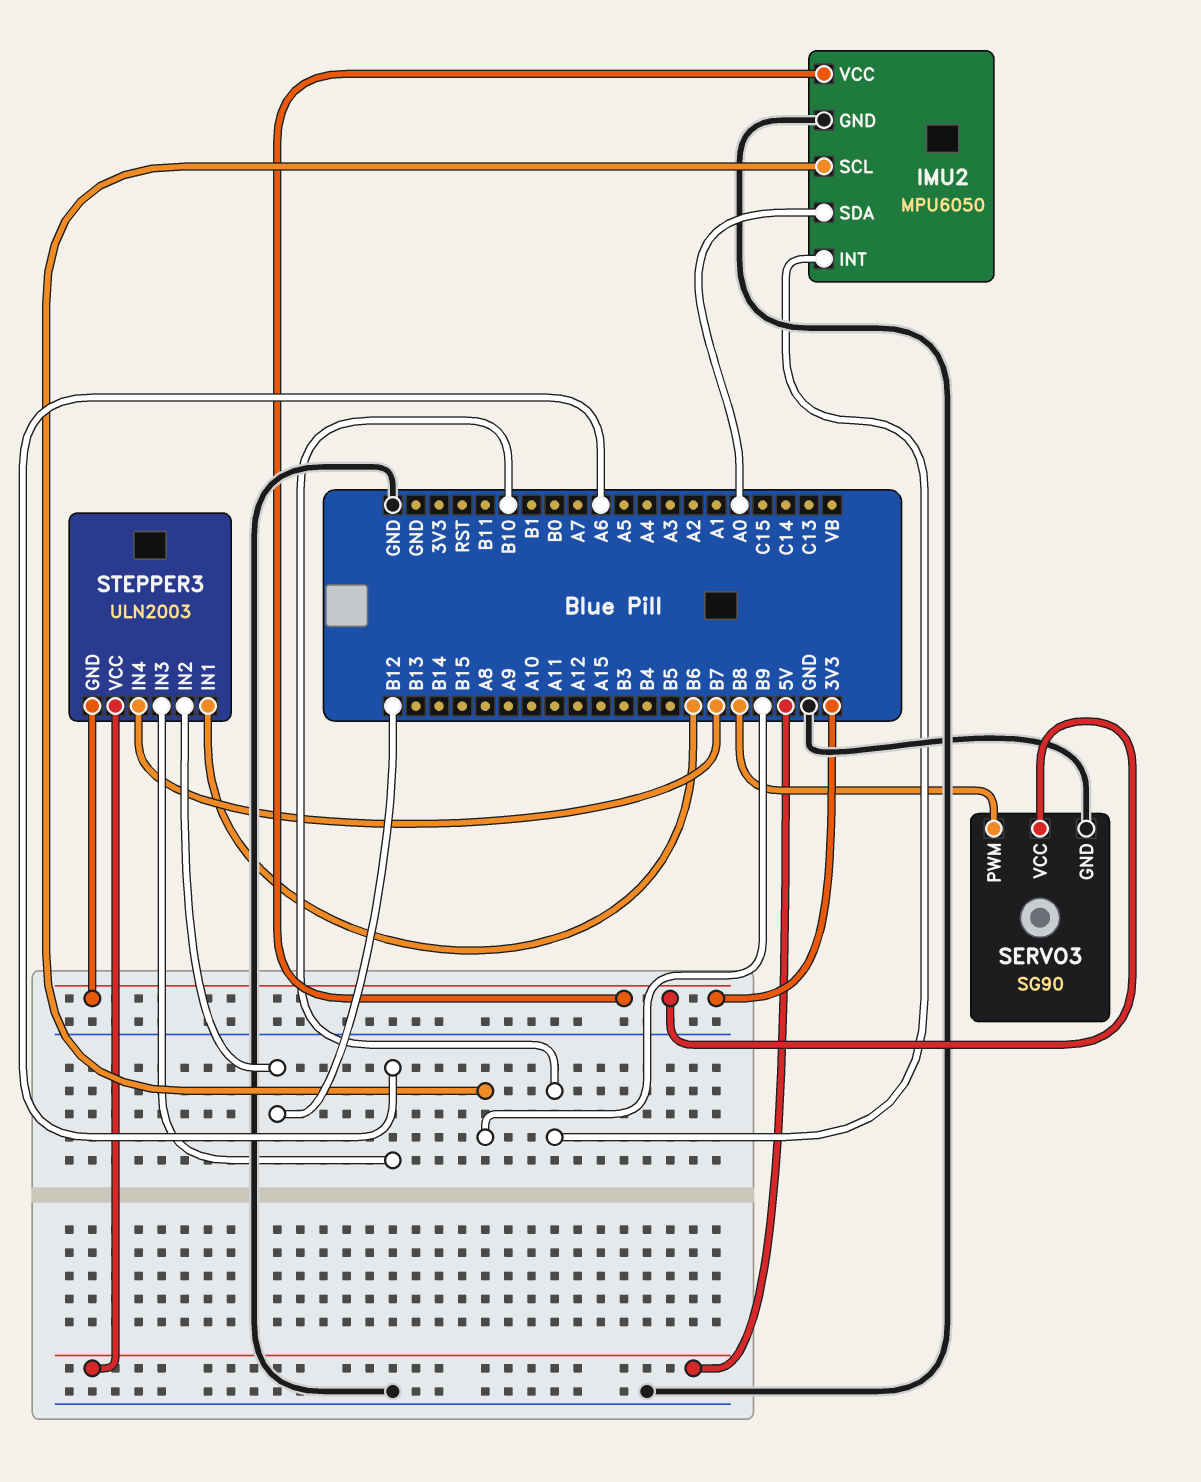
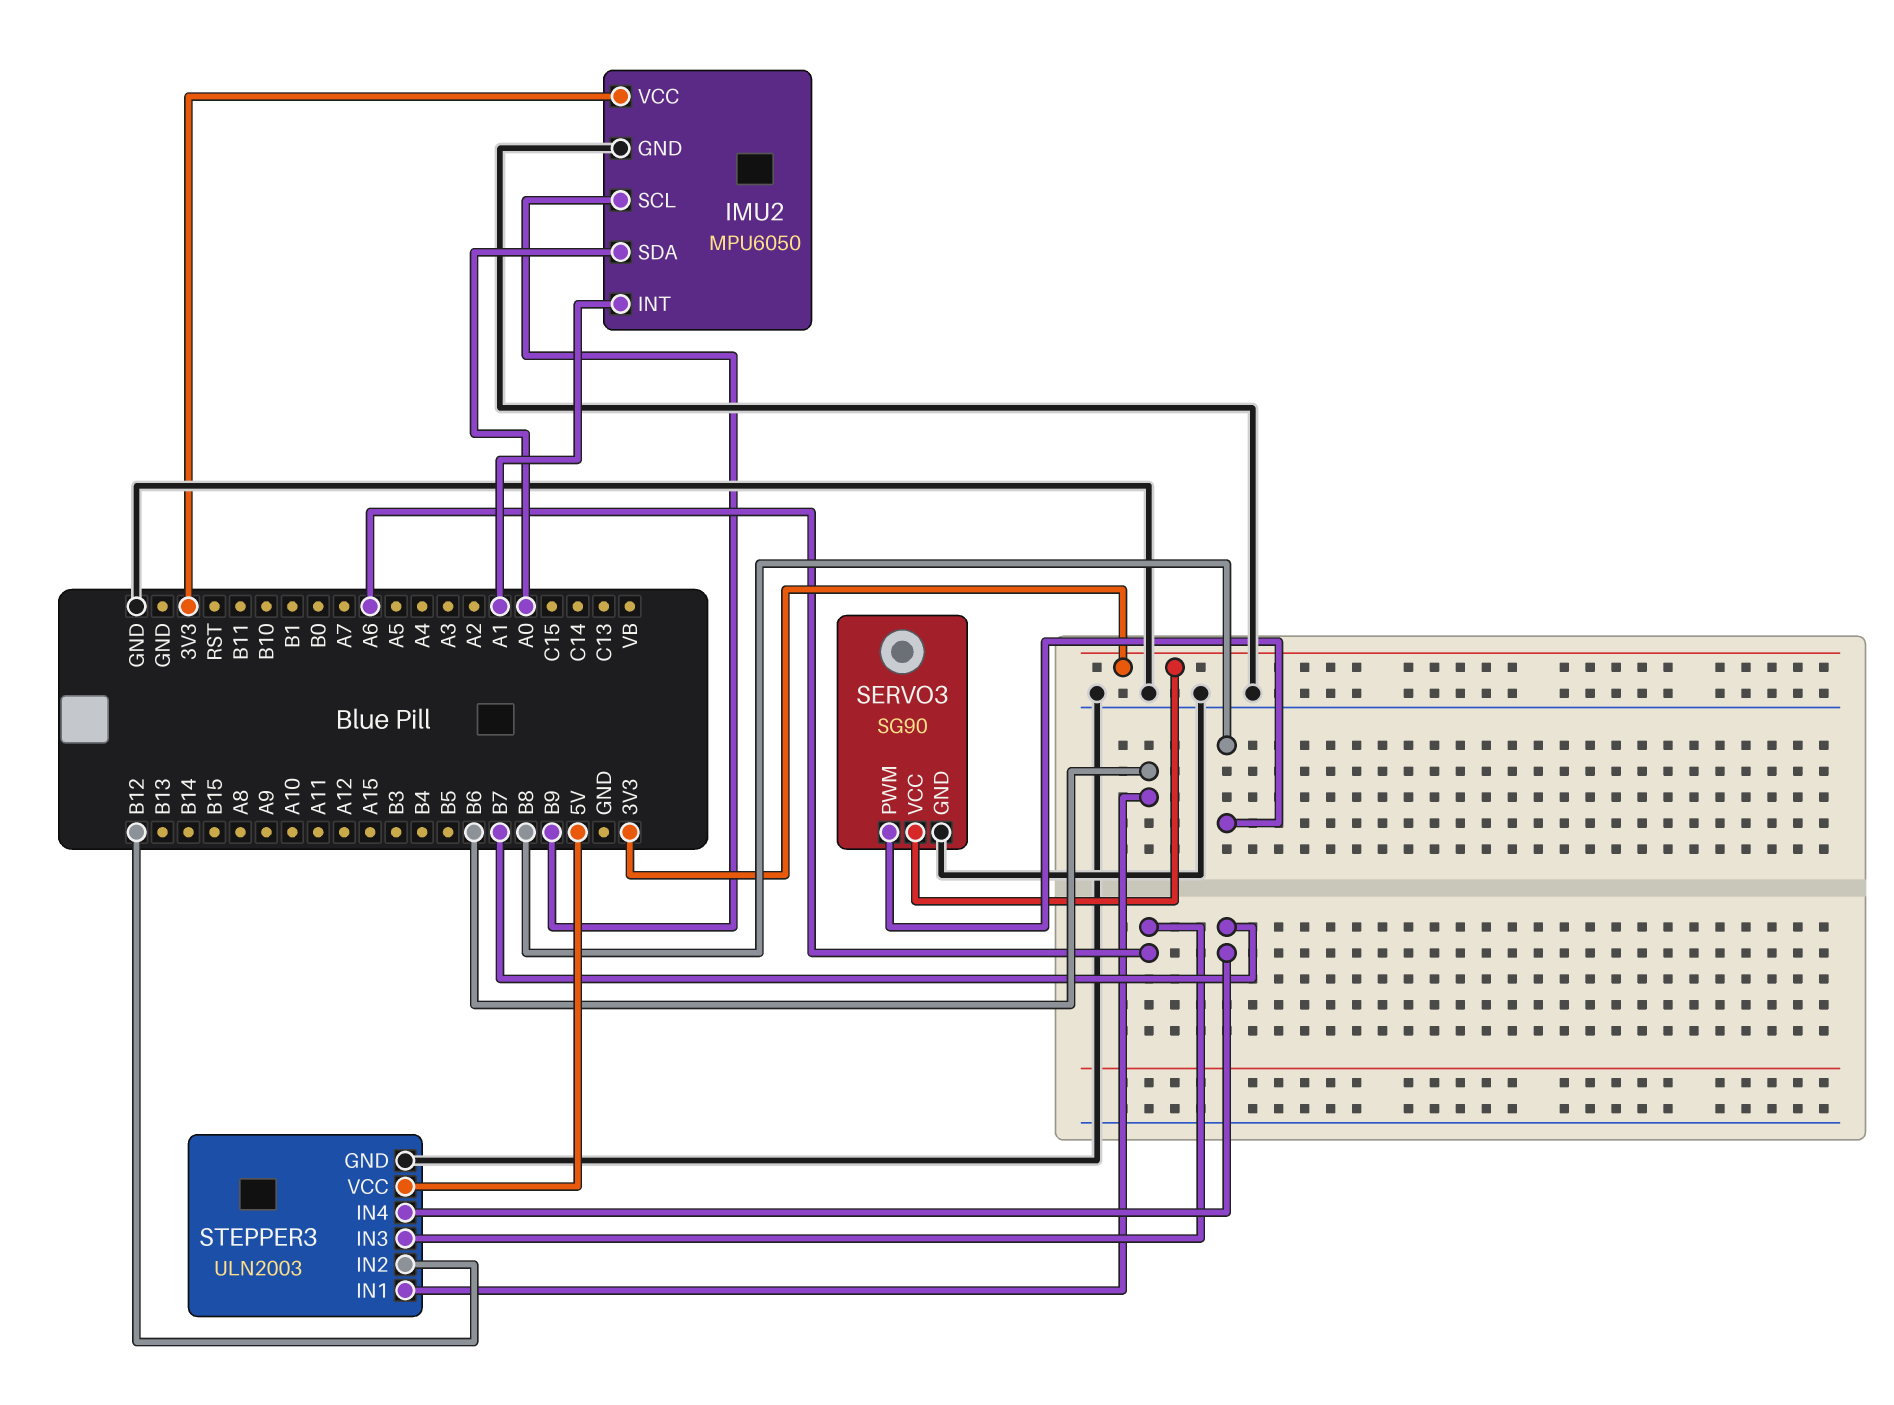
IMU2 pin INT: B10 -> A1
STEPPER3 pin GND: 3V3 -> GND

